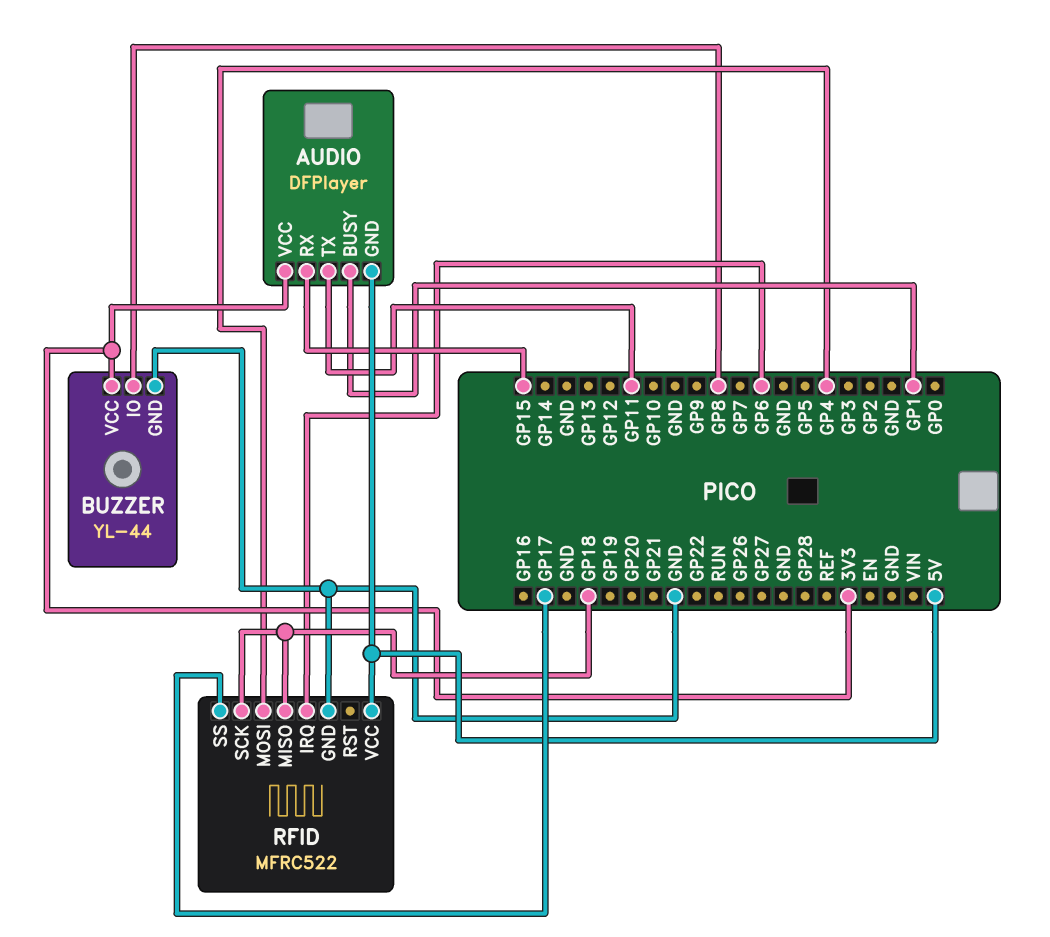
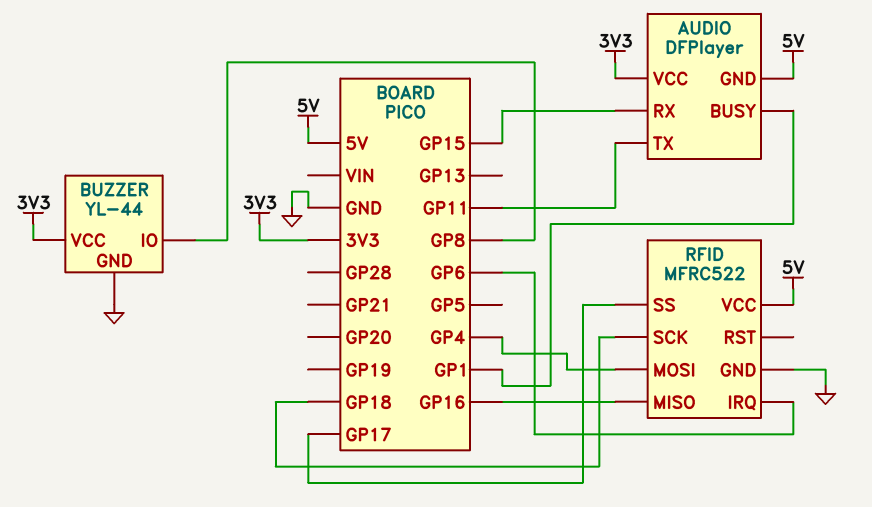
RFID pin MISO: GP18 -> GP16

